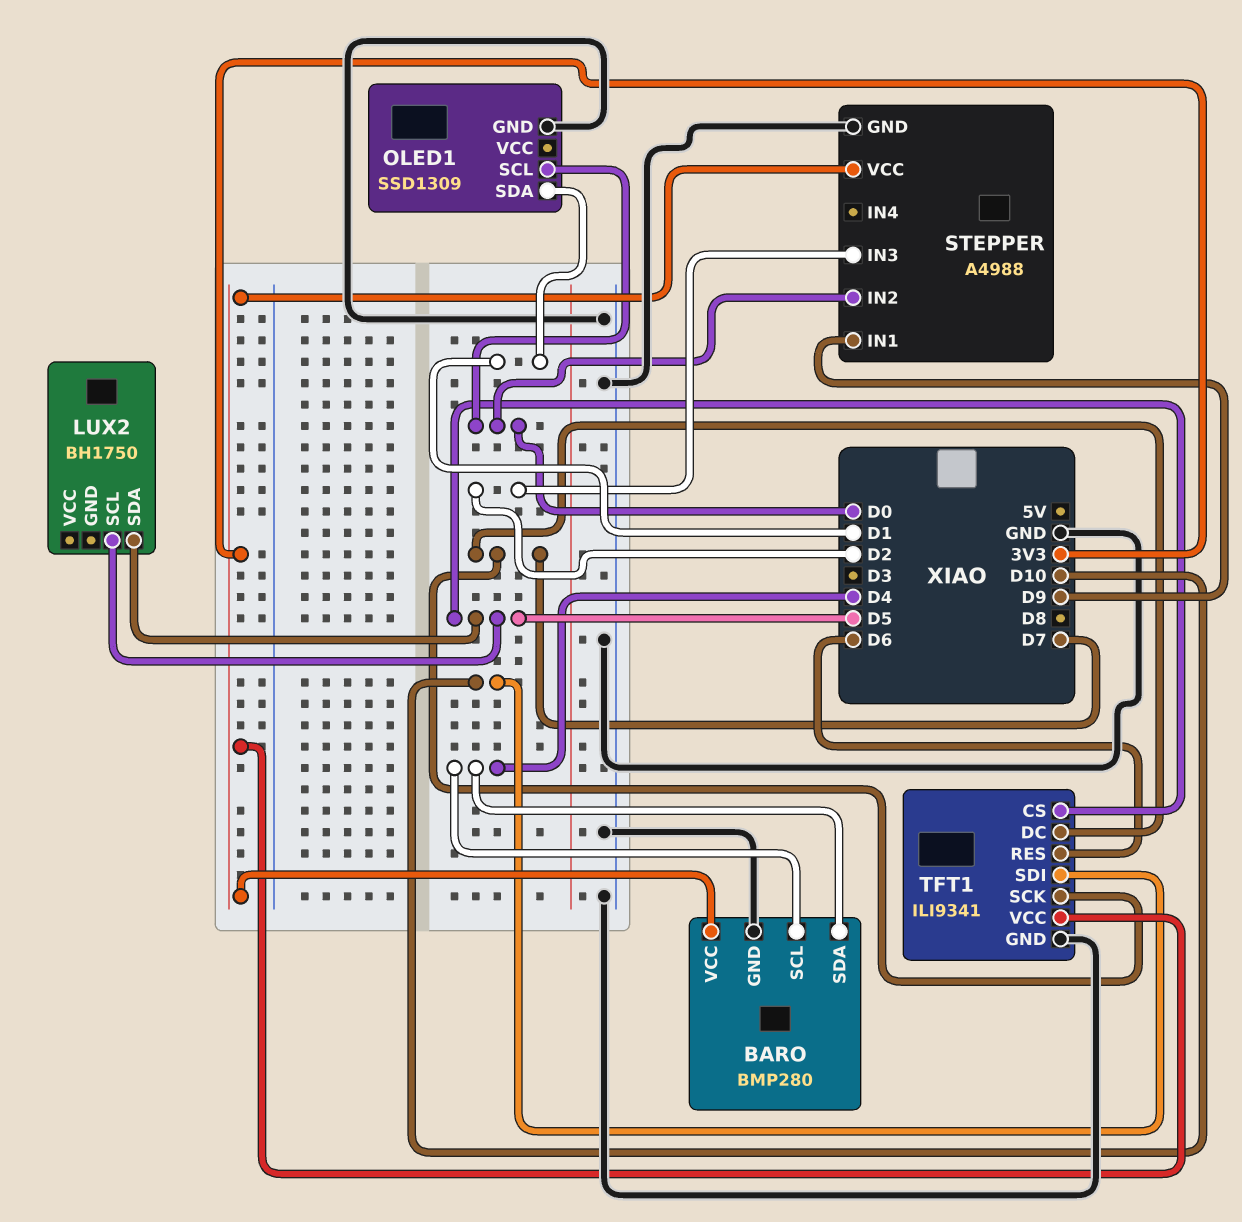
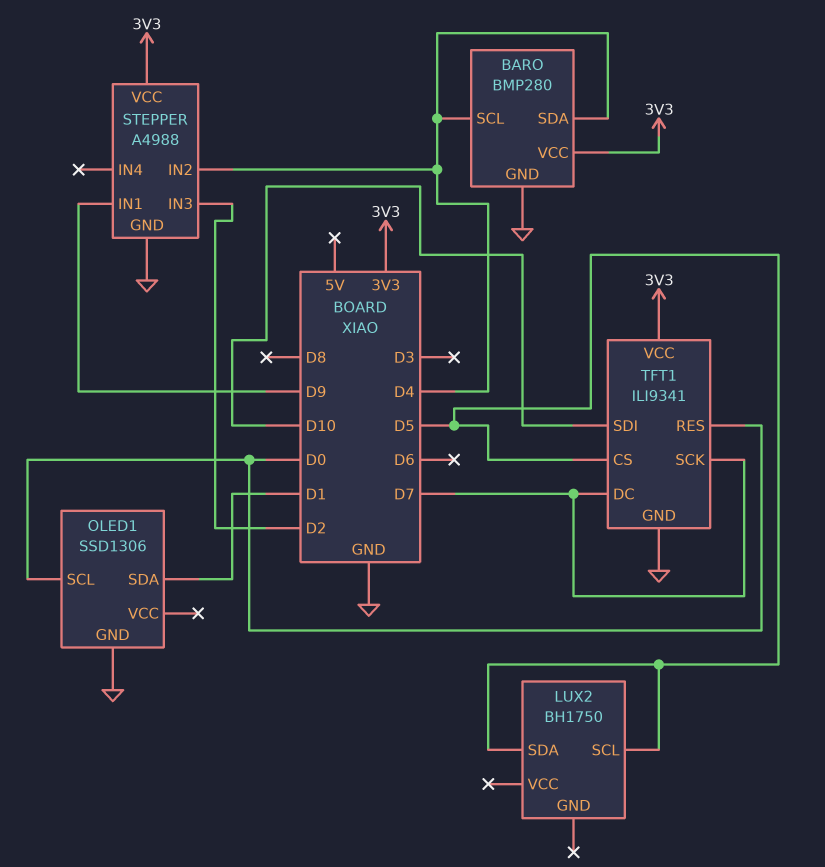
OLED1: SSD1309 -> SSD1306
STEPPER pin IN2: D0 -> D4
TFT1 pin RES: D6 -> D0

